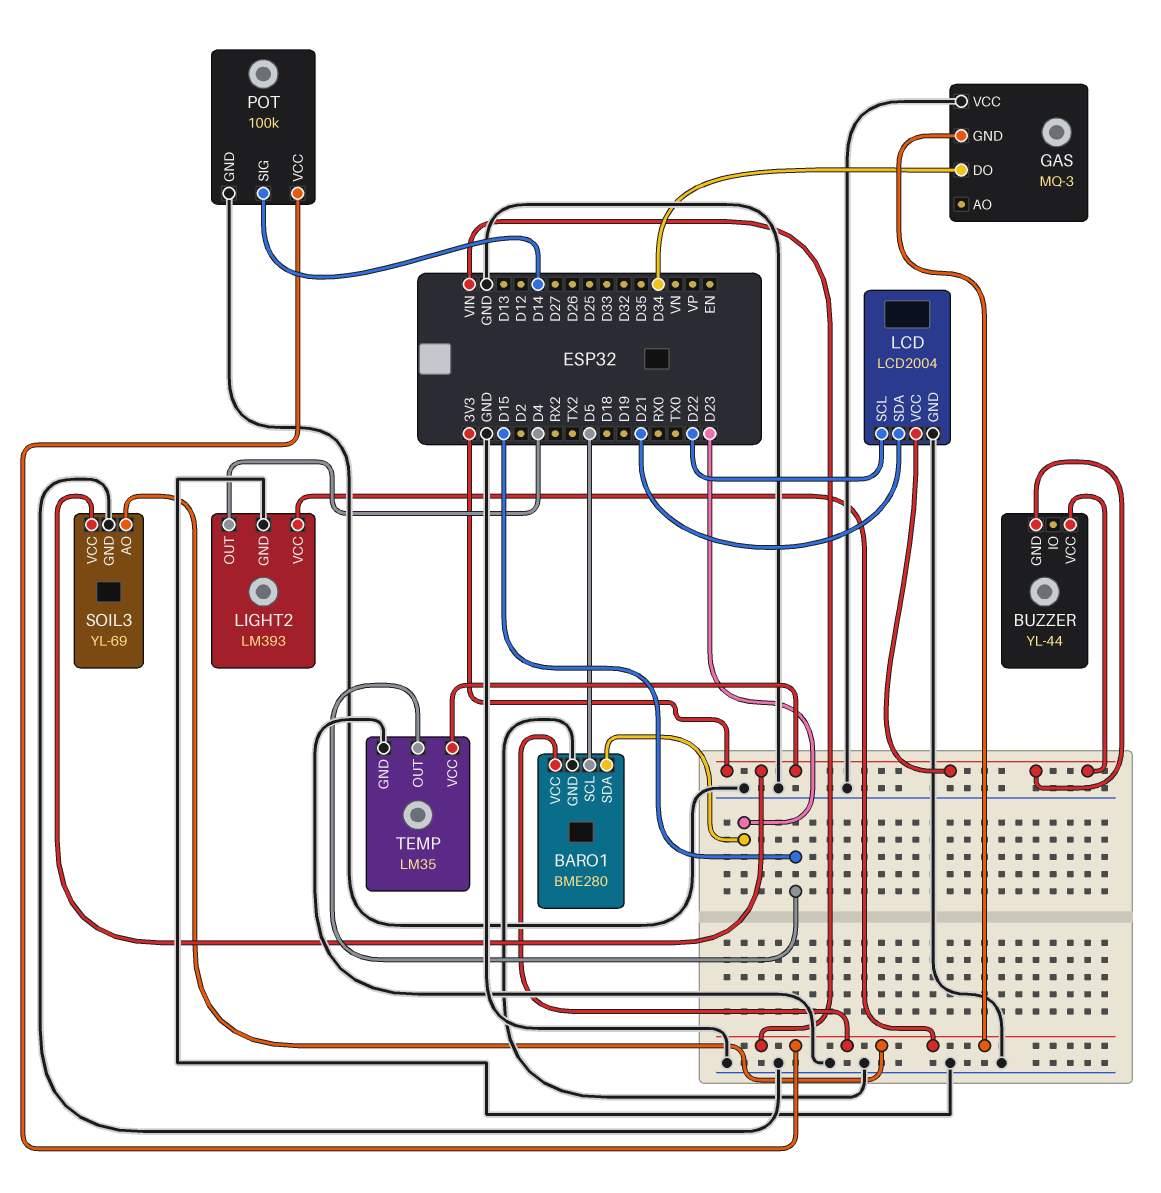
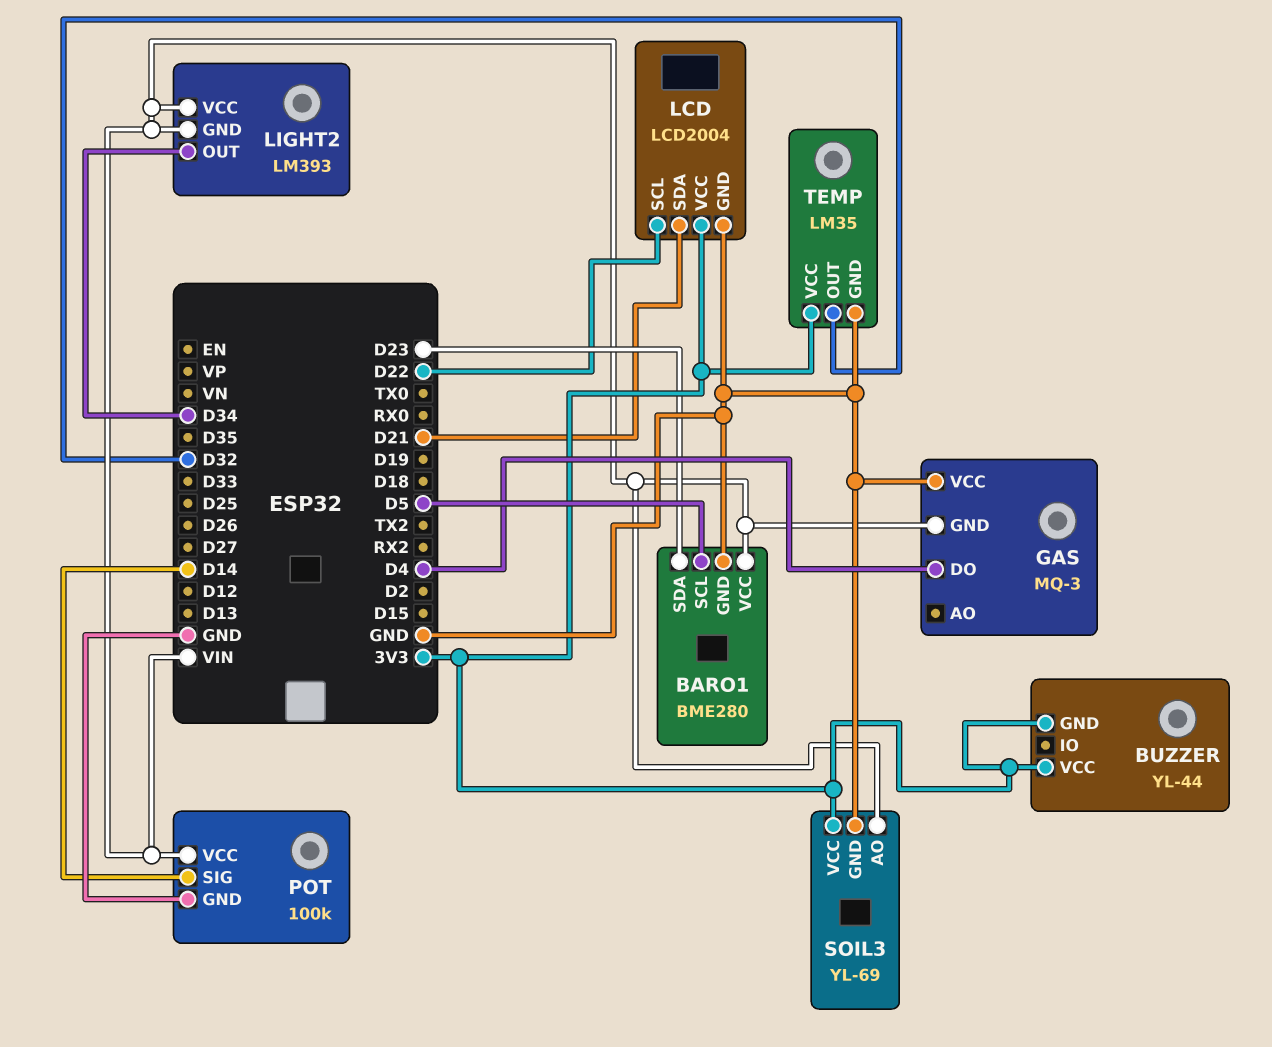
GAS pin DO: D34 -> D4
LIGHT2 pin GND: GND -> VIN
LIGHT2 pin OUT: D4 -> D34
TEMP pin OUT: D15 -> D32

